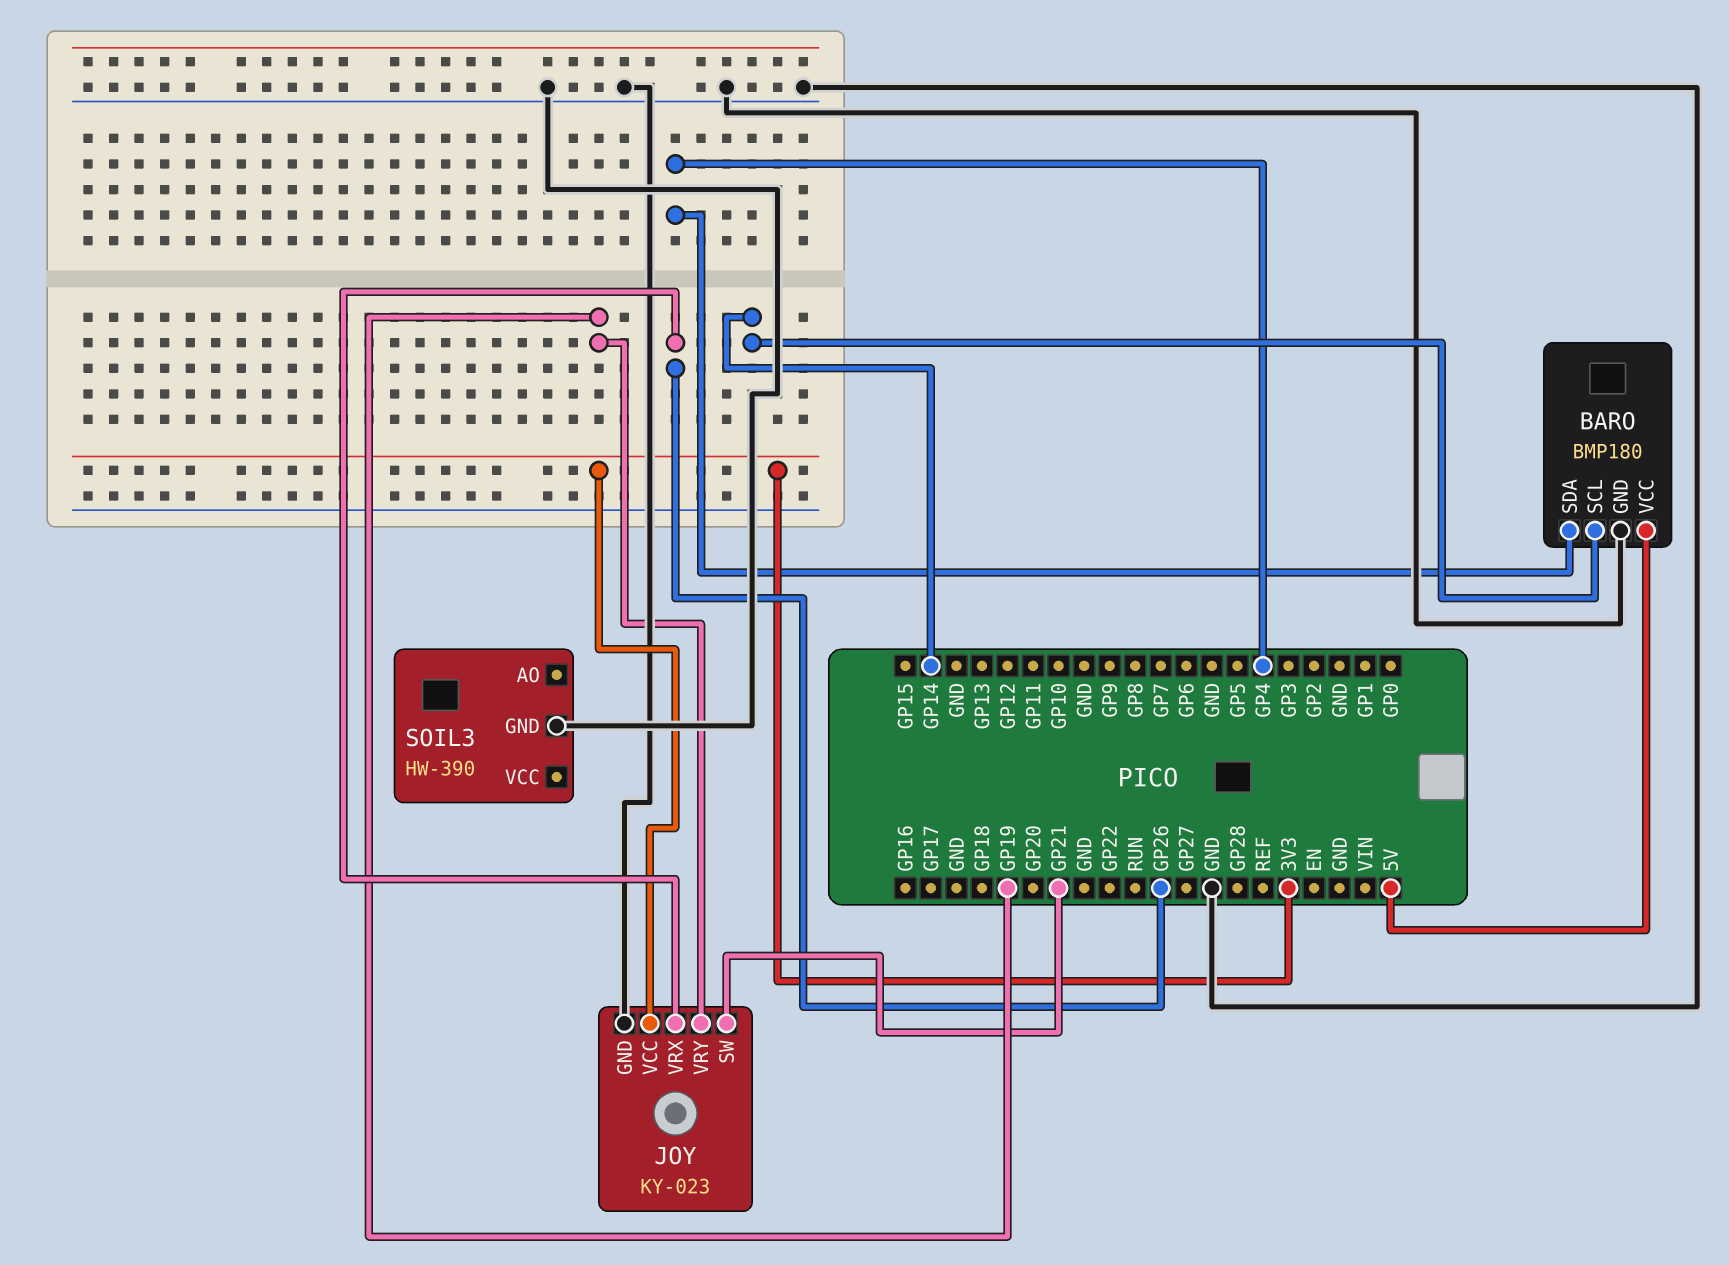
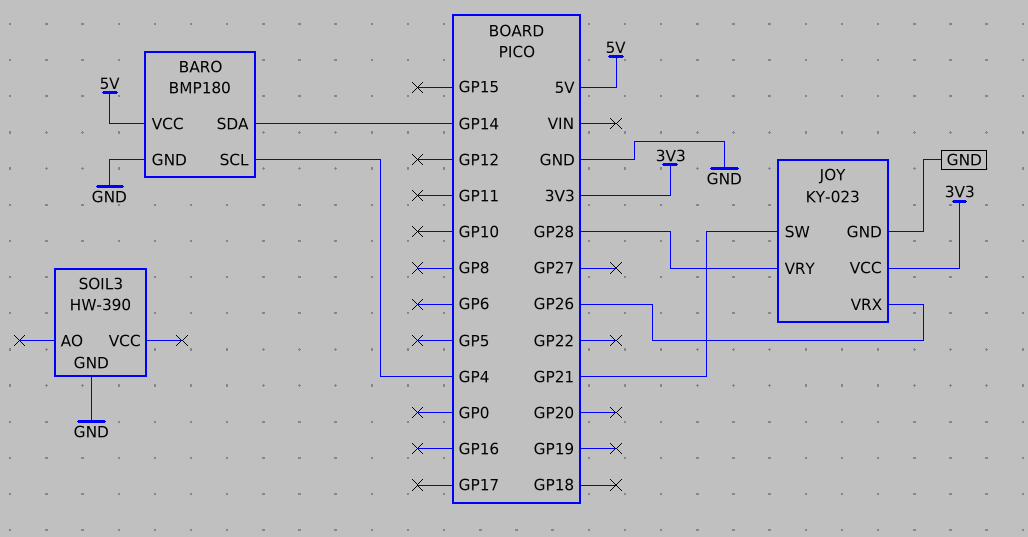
BARO pin SCL: GP14 -> GP4
BARO pin SDA: GP4 -> GP14
JOY pin VRY: GP19 -> GP28

